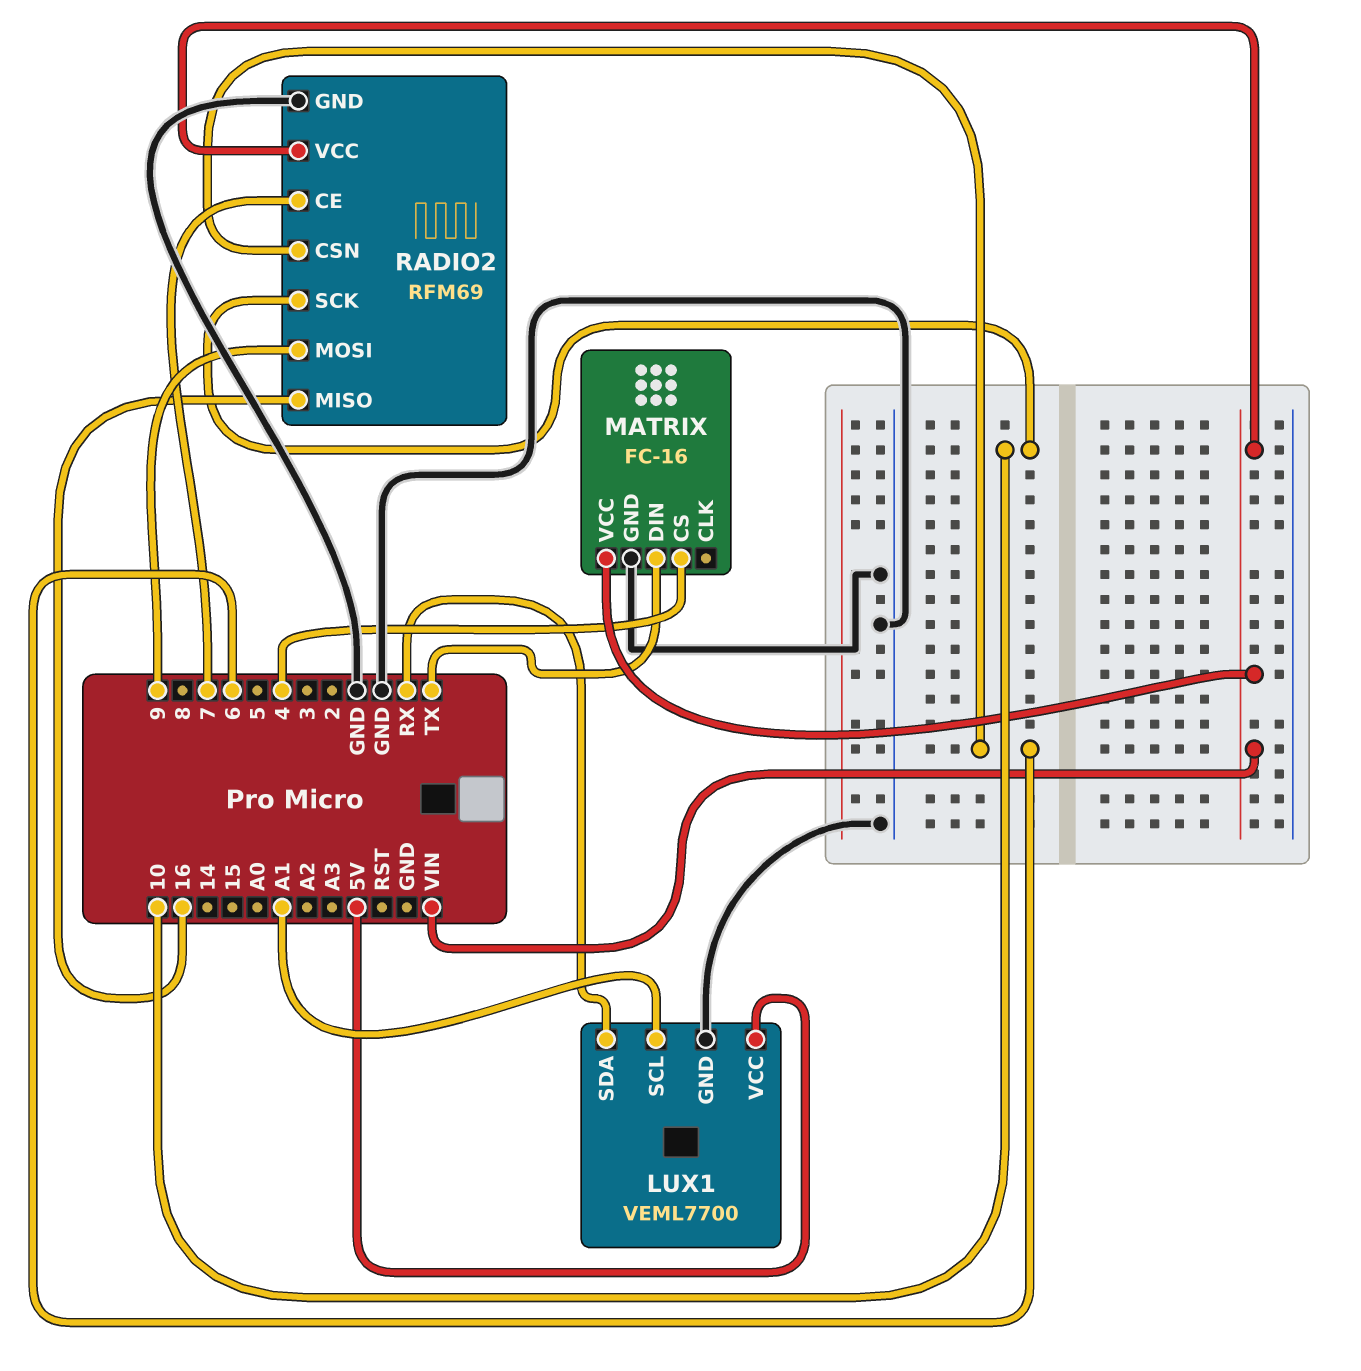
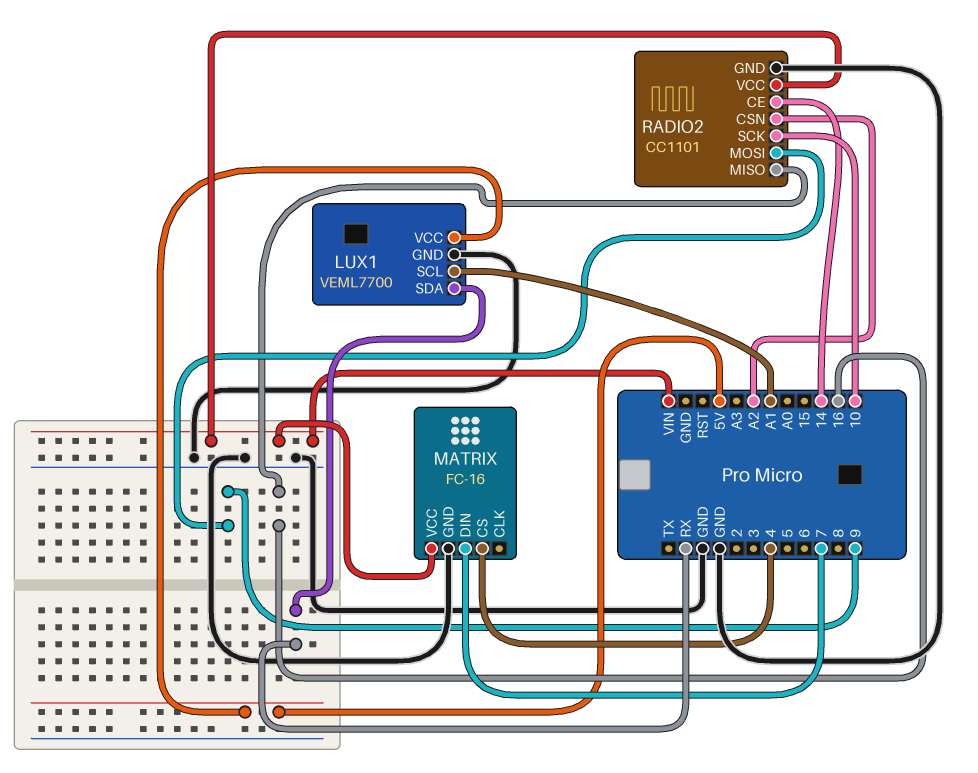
MATRIX pin DIN: TX -> 7
RADIO2: RFM69 -> CC1101
RADIO2 pin CE: 7 -> 14
RADIO2 pin CSN: 6 -> A2

